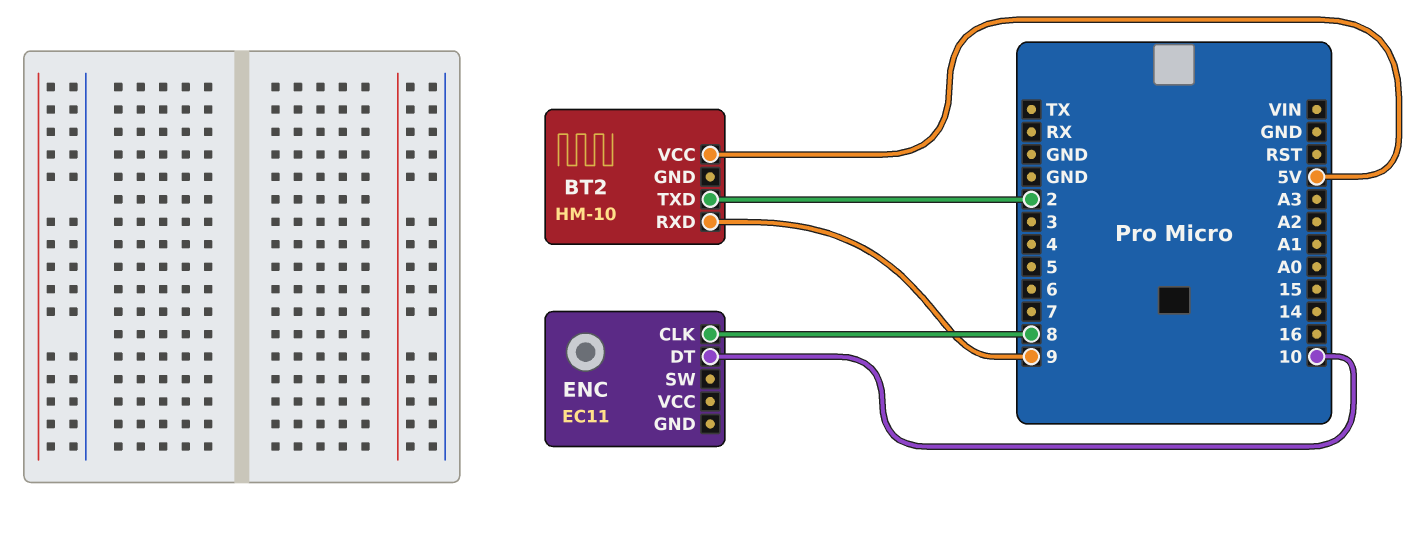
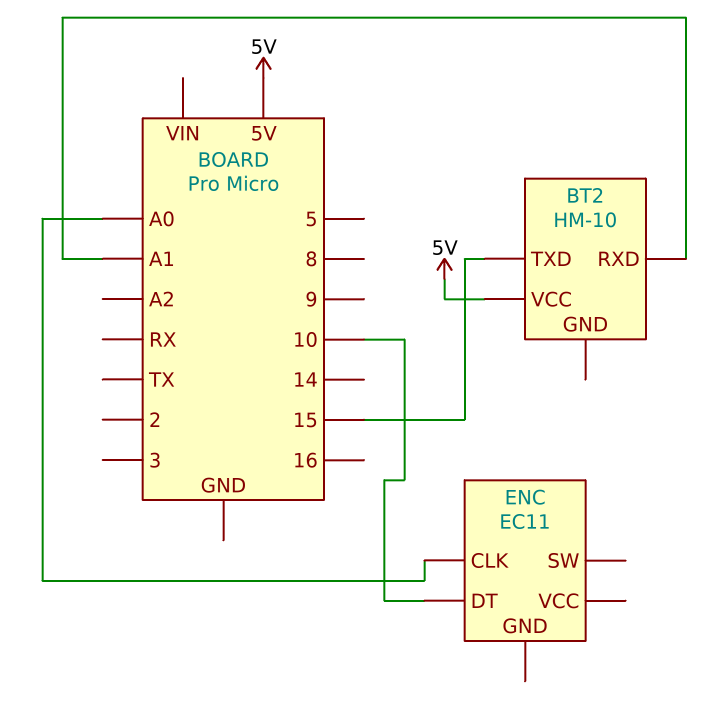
BT2 pin RXD: 9 -> A1
BT2 pin TXD: 2 -> 15
ENC pin CLK: 8 -> A0

